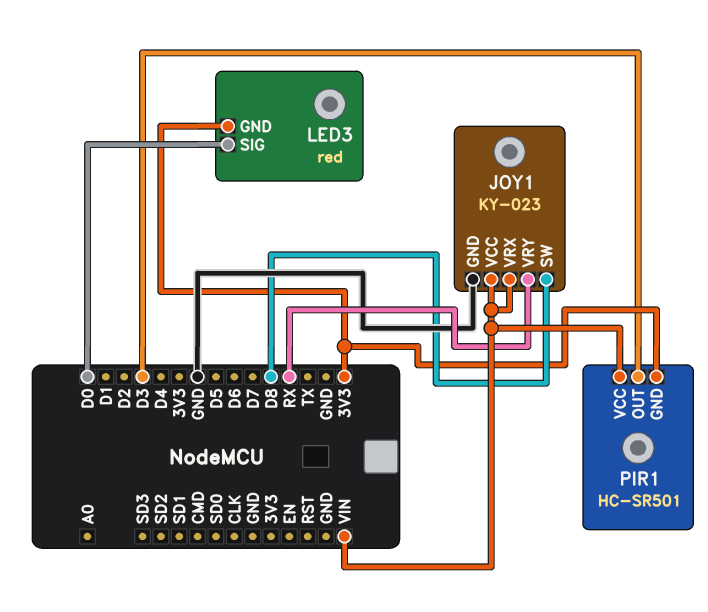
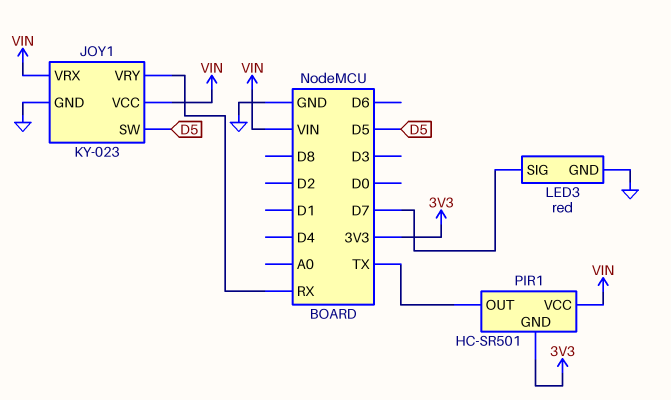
JOY1 pin SW: D8 -> D5
LED3 pin GND: 3V3 -> GND
LED3 pin SIG: D0 -> D7
PIR1 pin OUT: D3 -> TX

